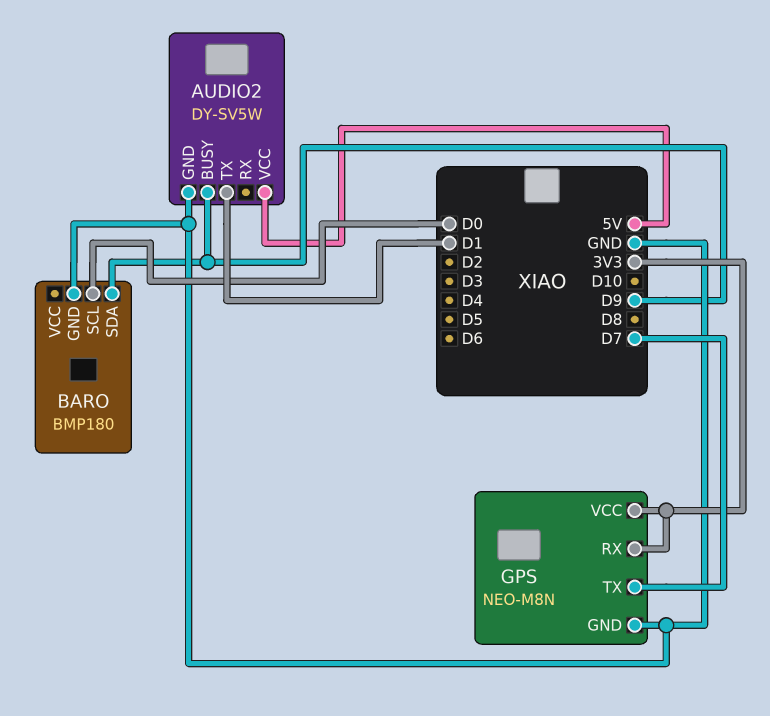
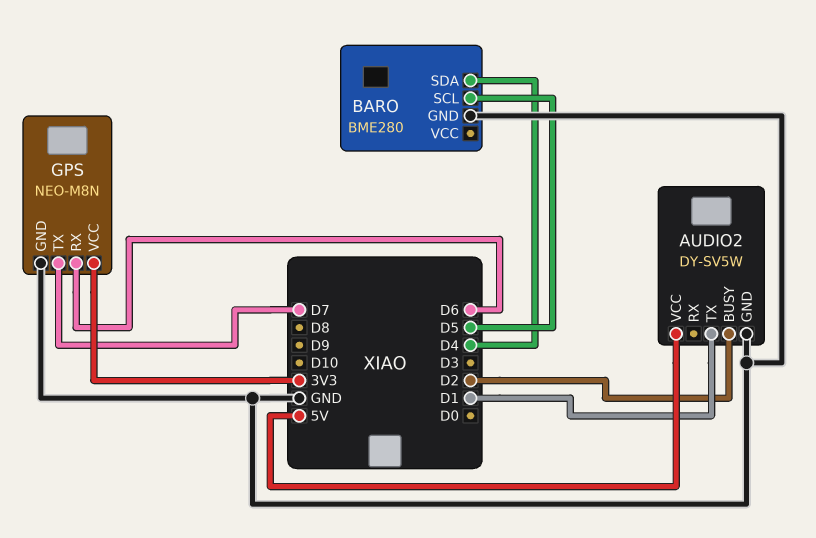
AUDIO2 pin BUSY: D9 -> D2
BARO: BMP180 -> BME280
BARO pin SCL: D0 -> D5
BARO pin SDA: D9 -> D4
GPS pin RX: 3V3 -> D6

